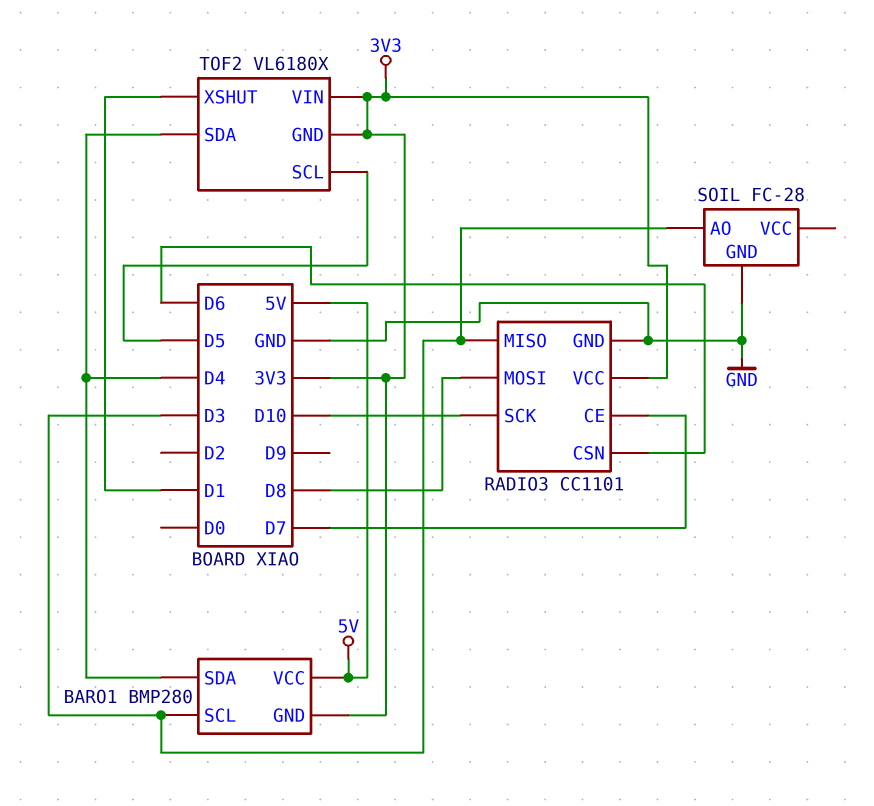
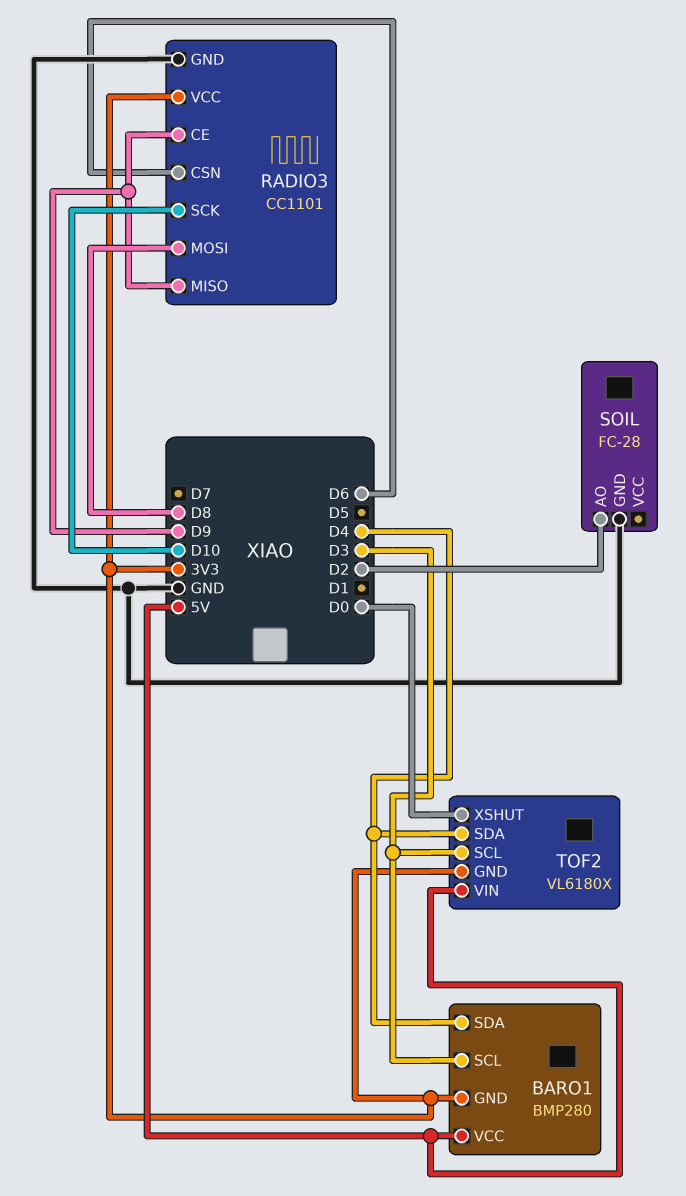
RADIO3 pin CE: D7 -> D9
RADIO3 pin MISO: D3 -> D9
SOIL pin AO: D3 -> D2
TOF2 pin SCL: D5 -> D3
TOF2 pin VIN: 3V3 -> 5V
TOF2 pin XSHUT: D1 -> D0

